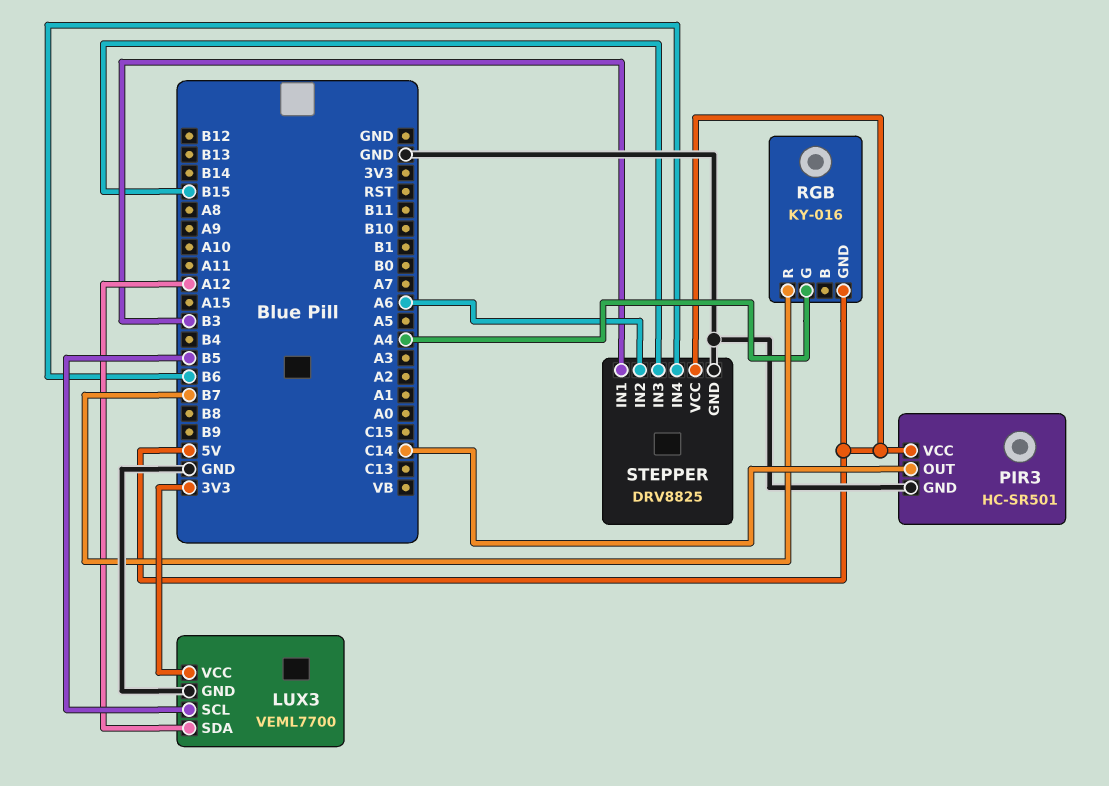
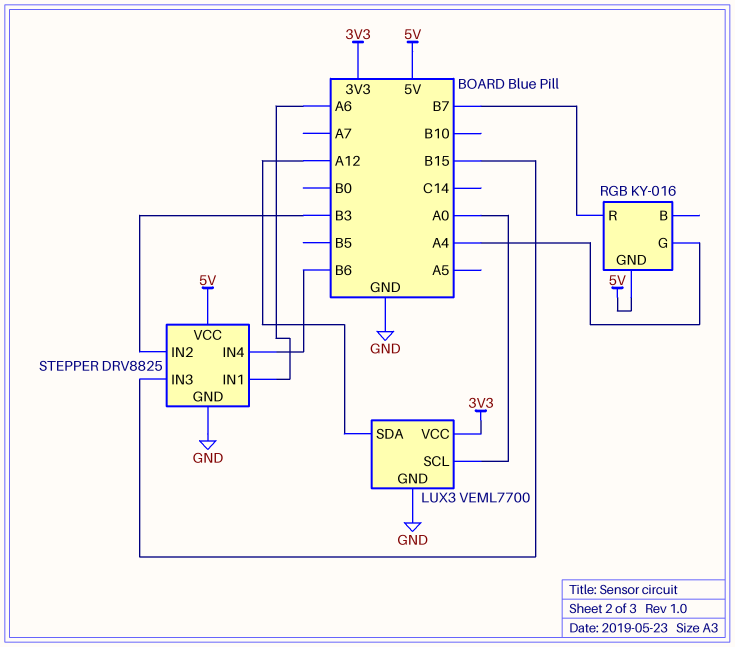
LUX3 pin SCL: B5 -> A0
PIR3: HC-SR501 -> none
PIR3 pin GND: GND -> none
PIR3 pin OUT: C14 -> none
PIR3 pin VCC: 5V -> none
STEPPER pin IN1: B3 -> A6
STEPPER pin IN2: A6 -> B3

